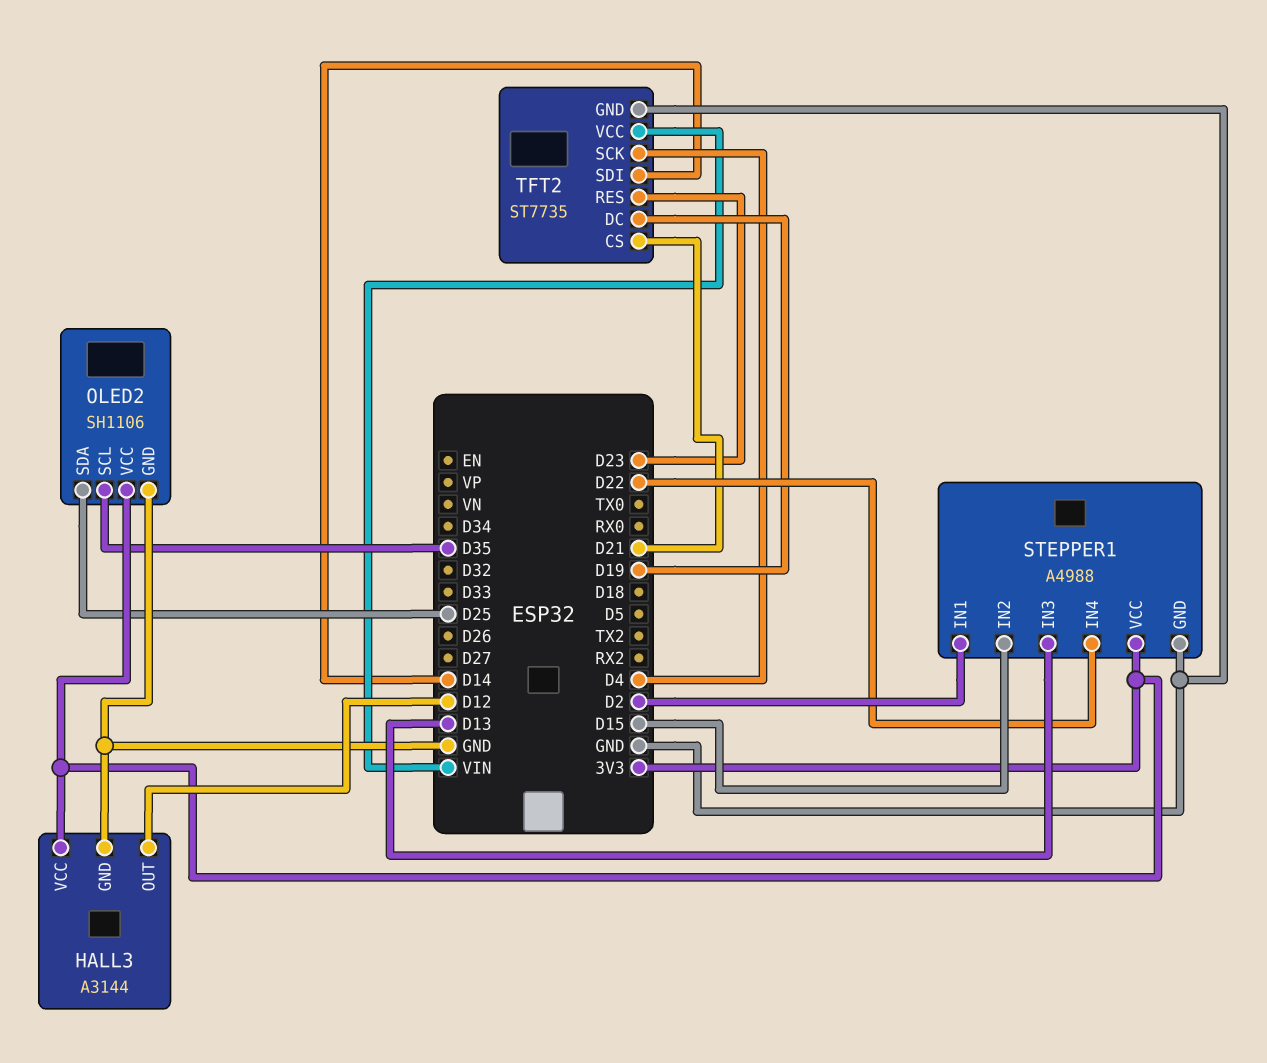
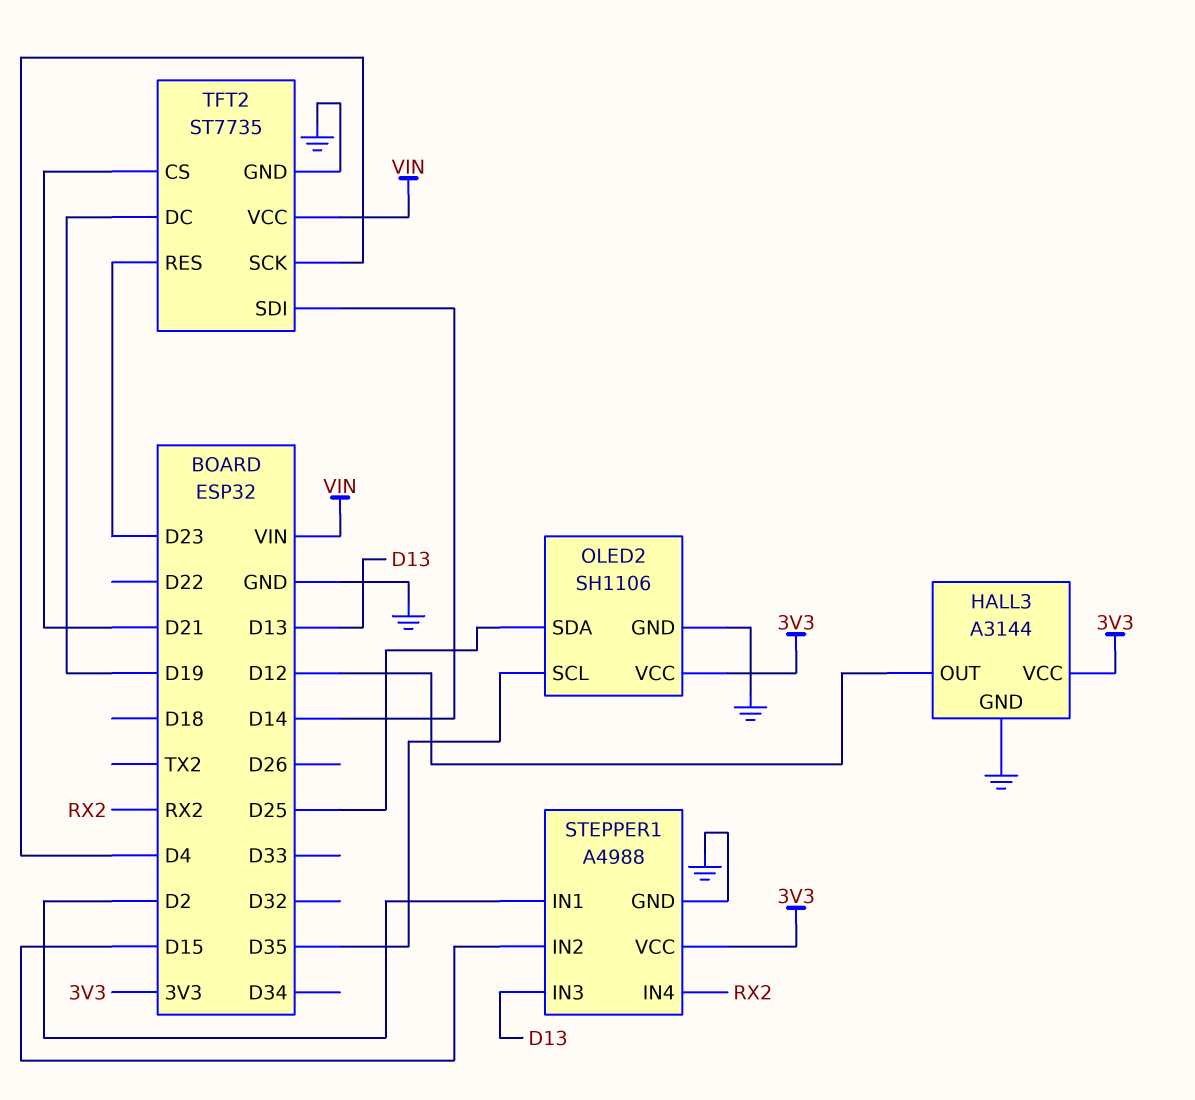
STEPPER1 pin IN4: D22 -> RX2

